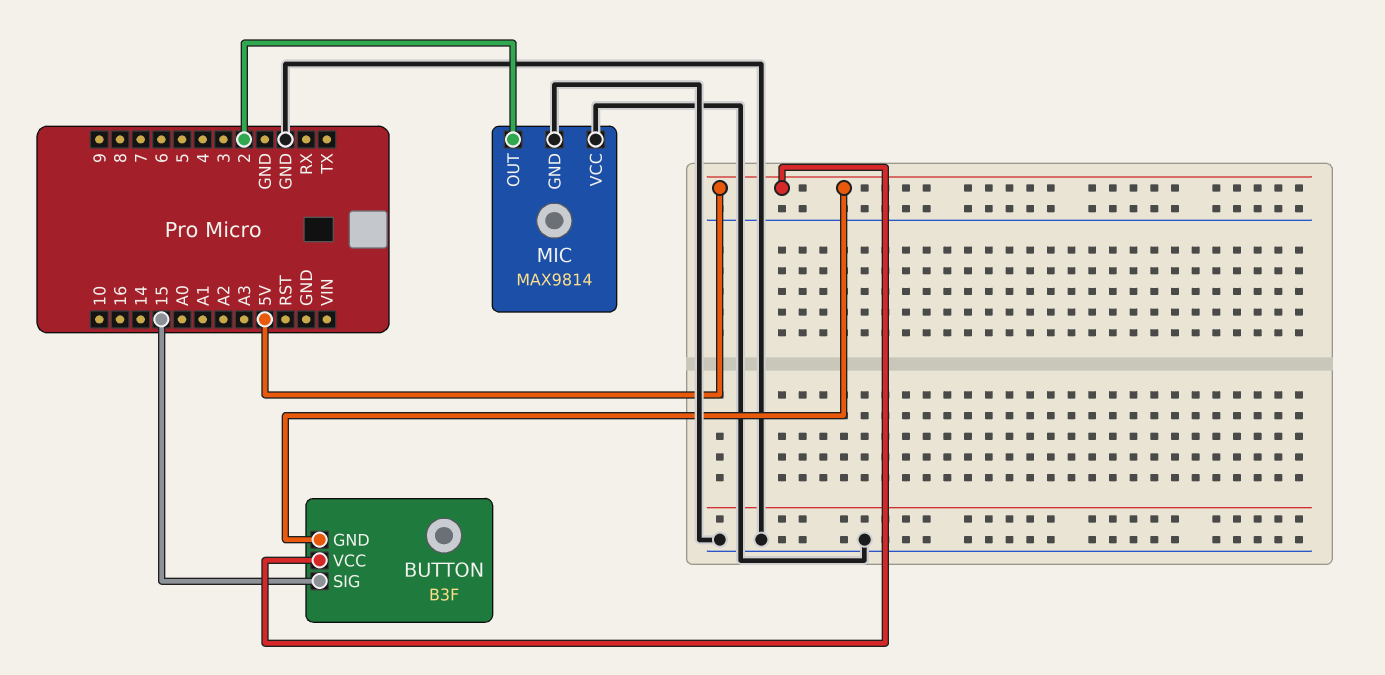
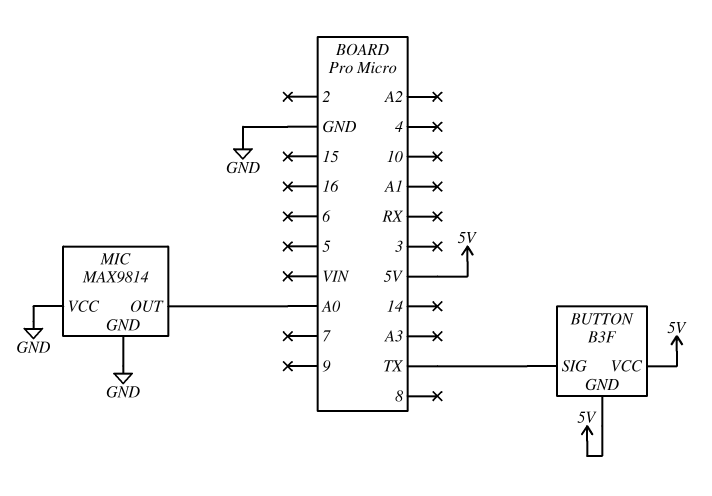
BUTTON pin SIG: 15 -> TX
MIC pin OUT: 2 -> A0

